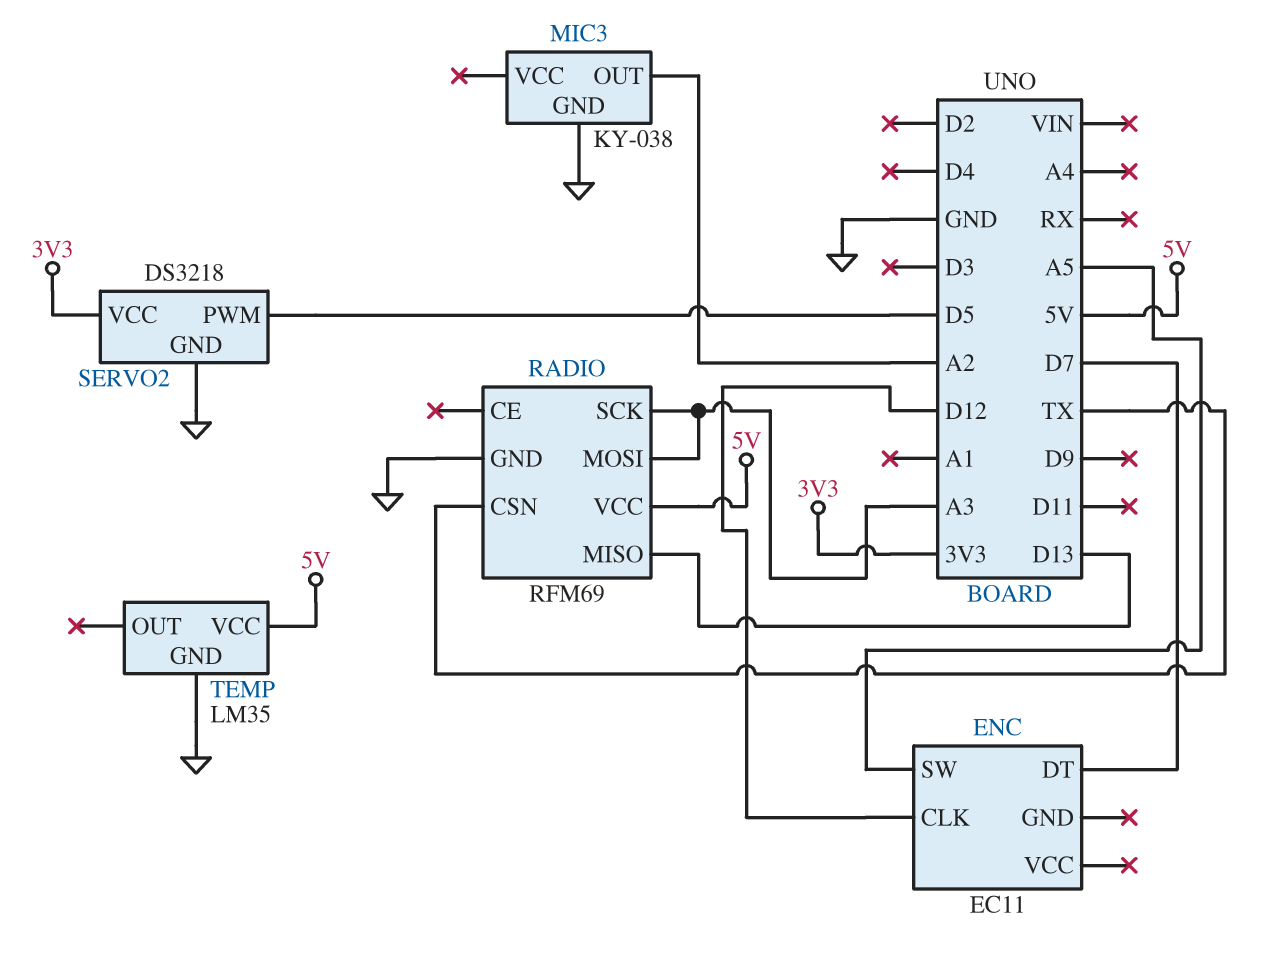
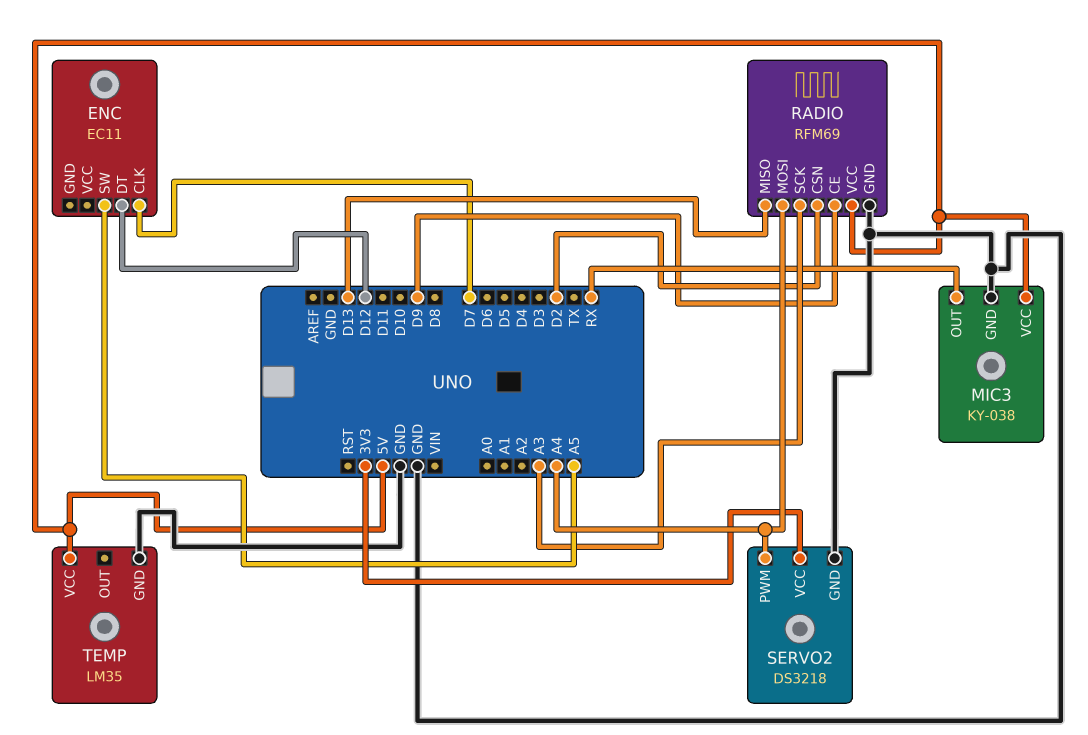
ENC pin CLK: D12 -> D7
ENC pin DT: D7 -> D12
MIC3 pin OUT: A2 -> RX
MIC3 pin VCC: none -> 5V
RADIO pin CE: none -> D9
RADIO pin CSN: TX -> D2
RADIO pin MOSI: A3 -> A4
SERVO2 pin PWM: D5 -> A4

